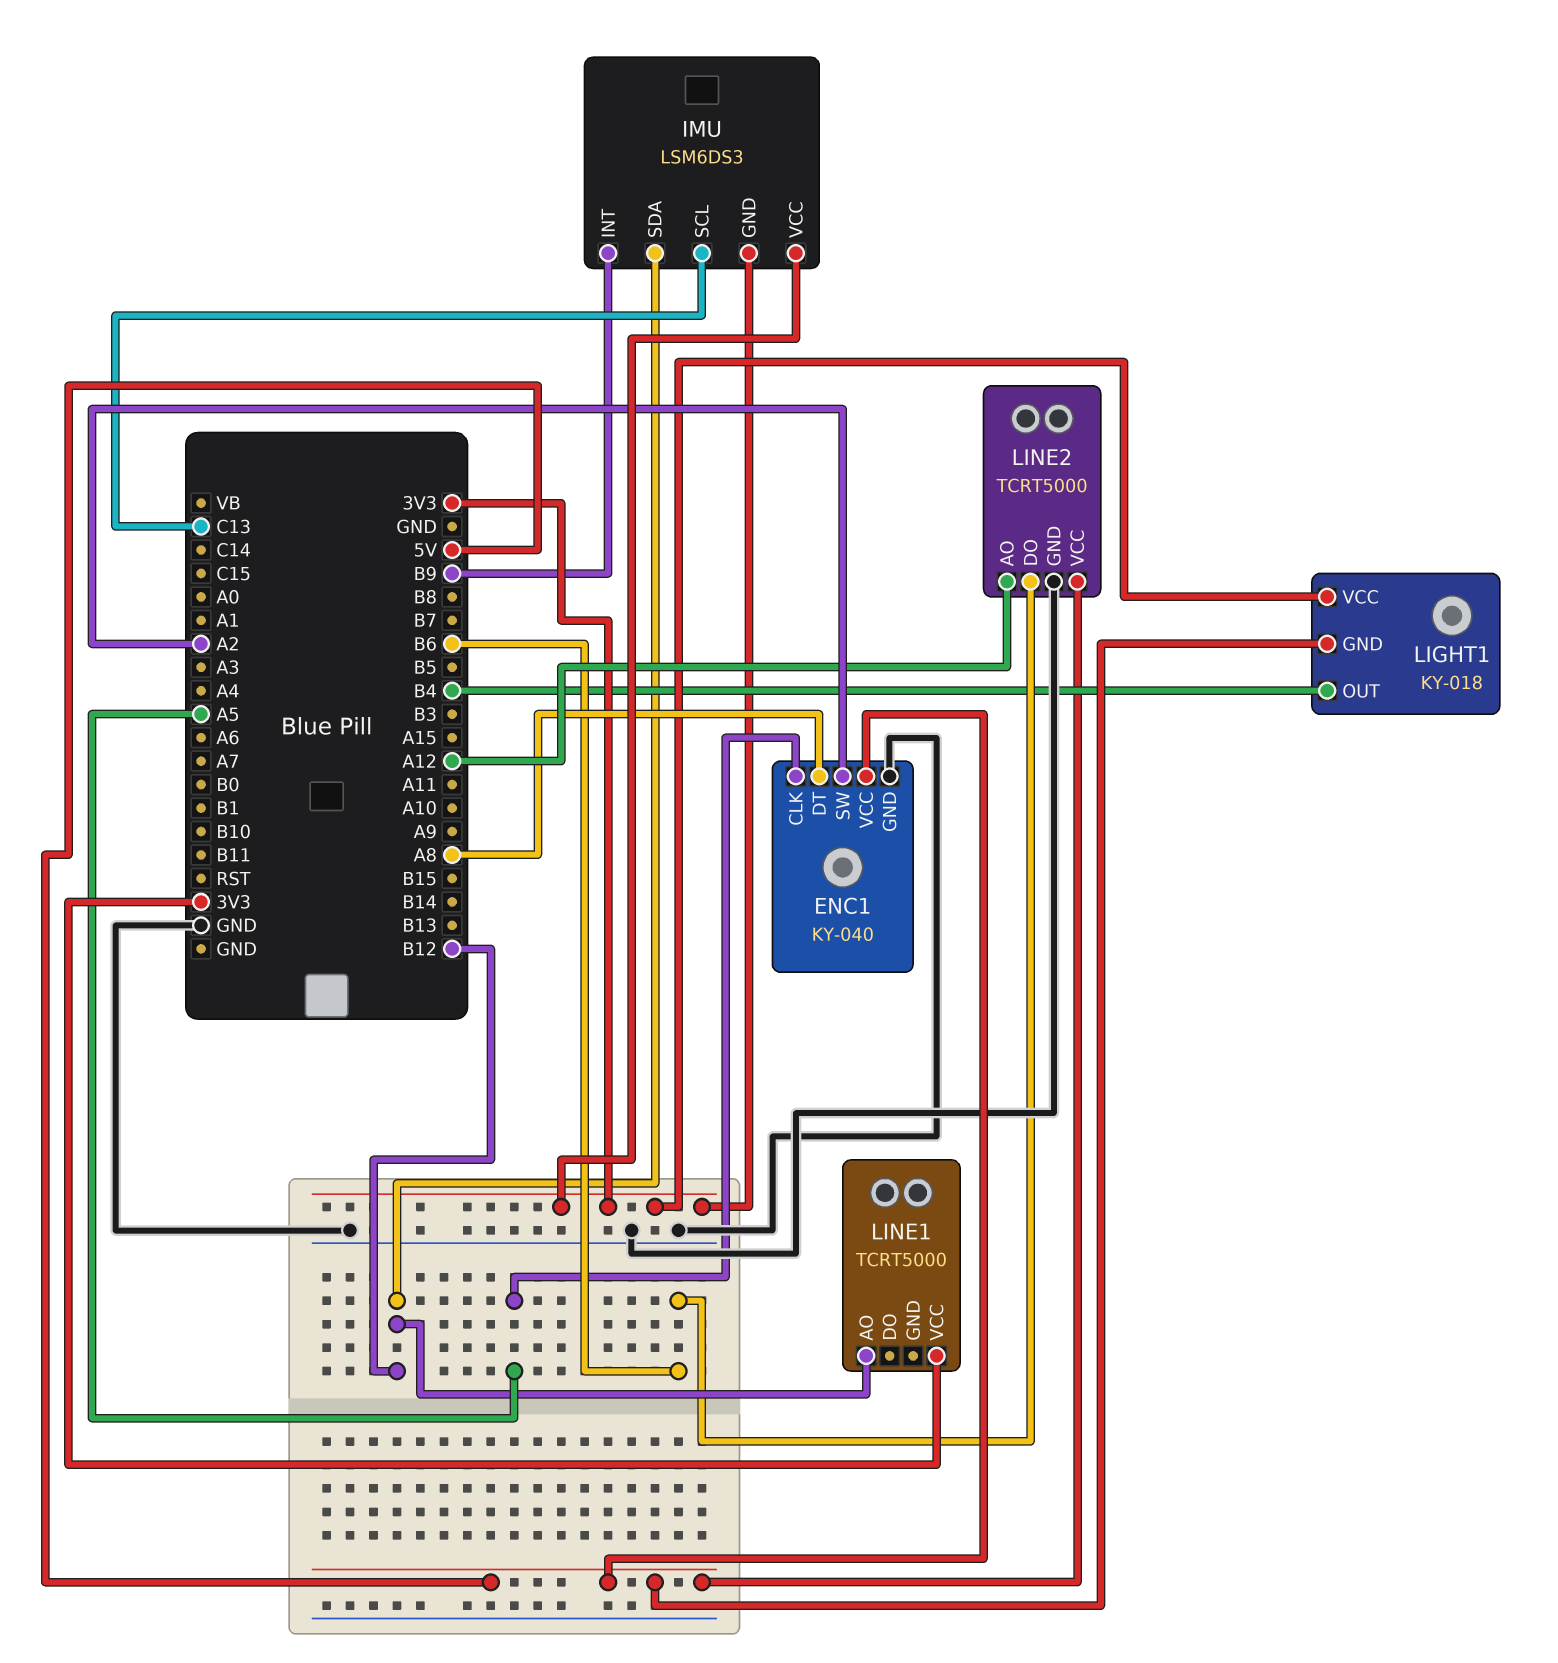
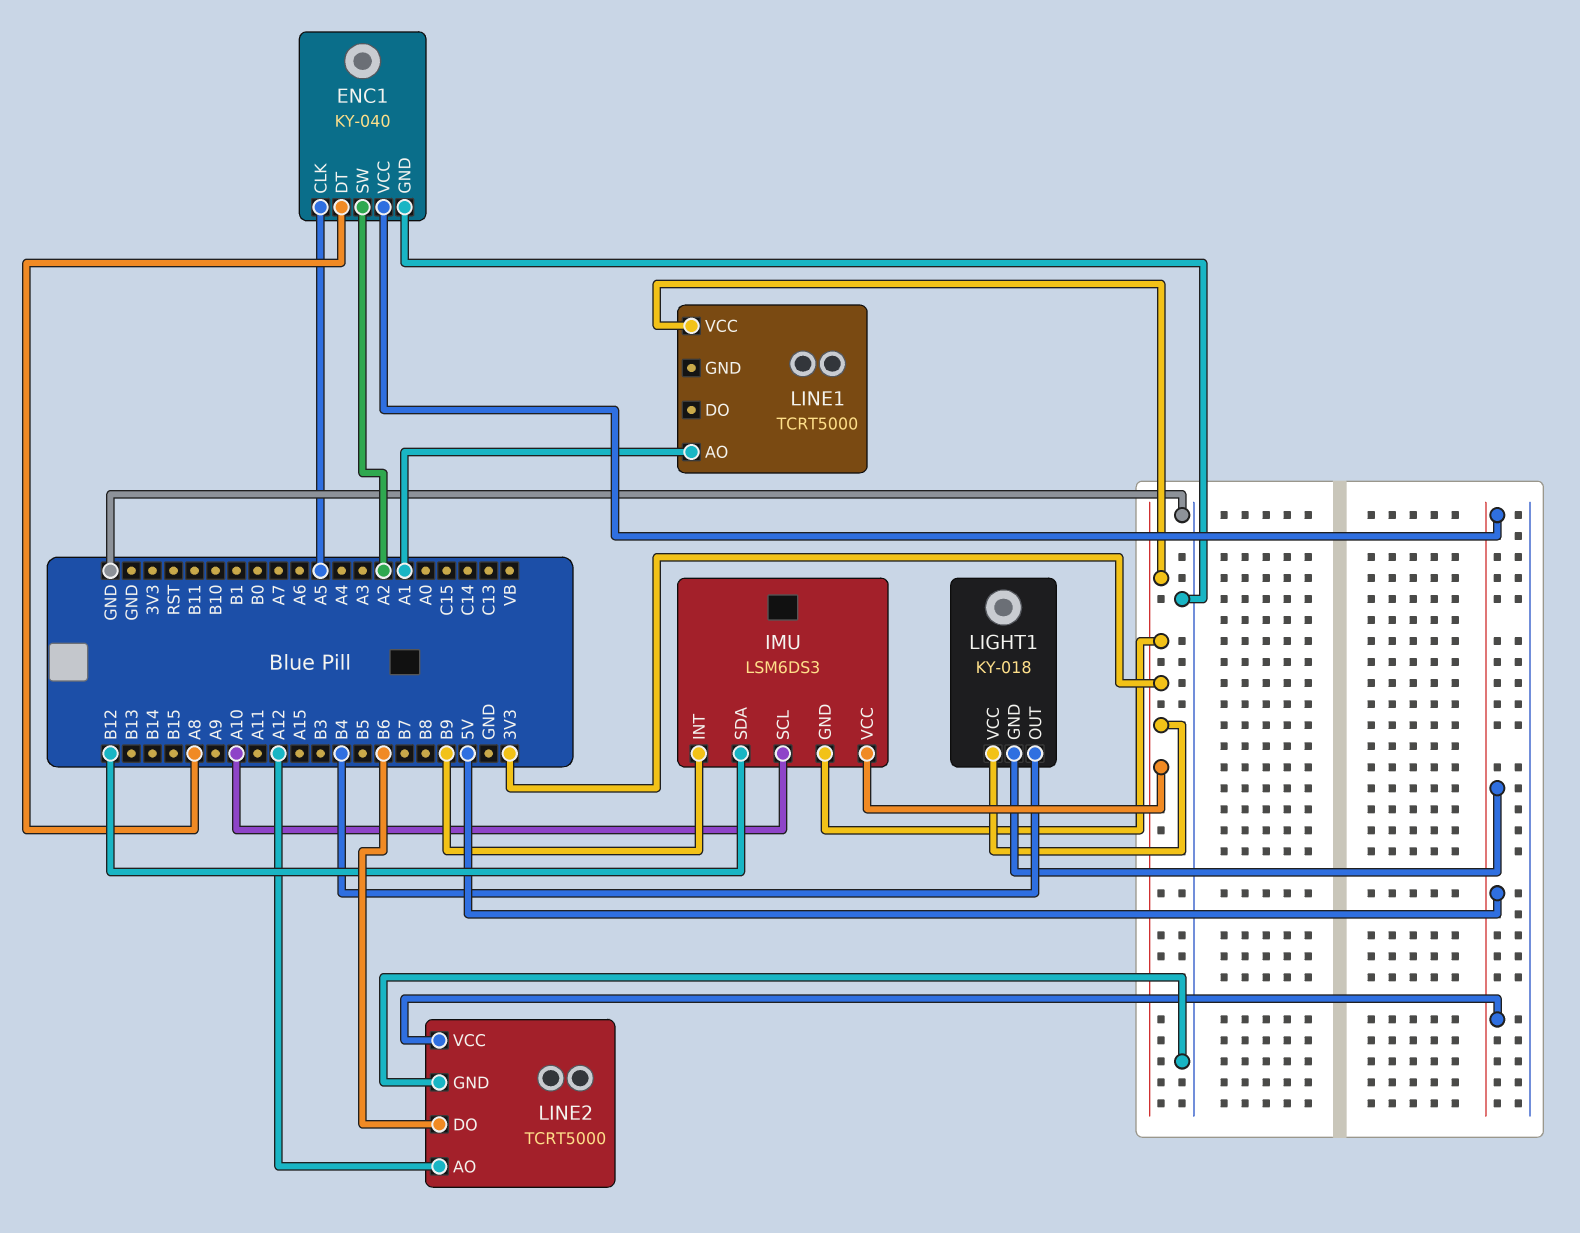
IMU pin SCL: C13 -> A10
LINE1 pin AO: B12 -> A1

